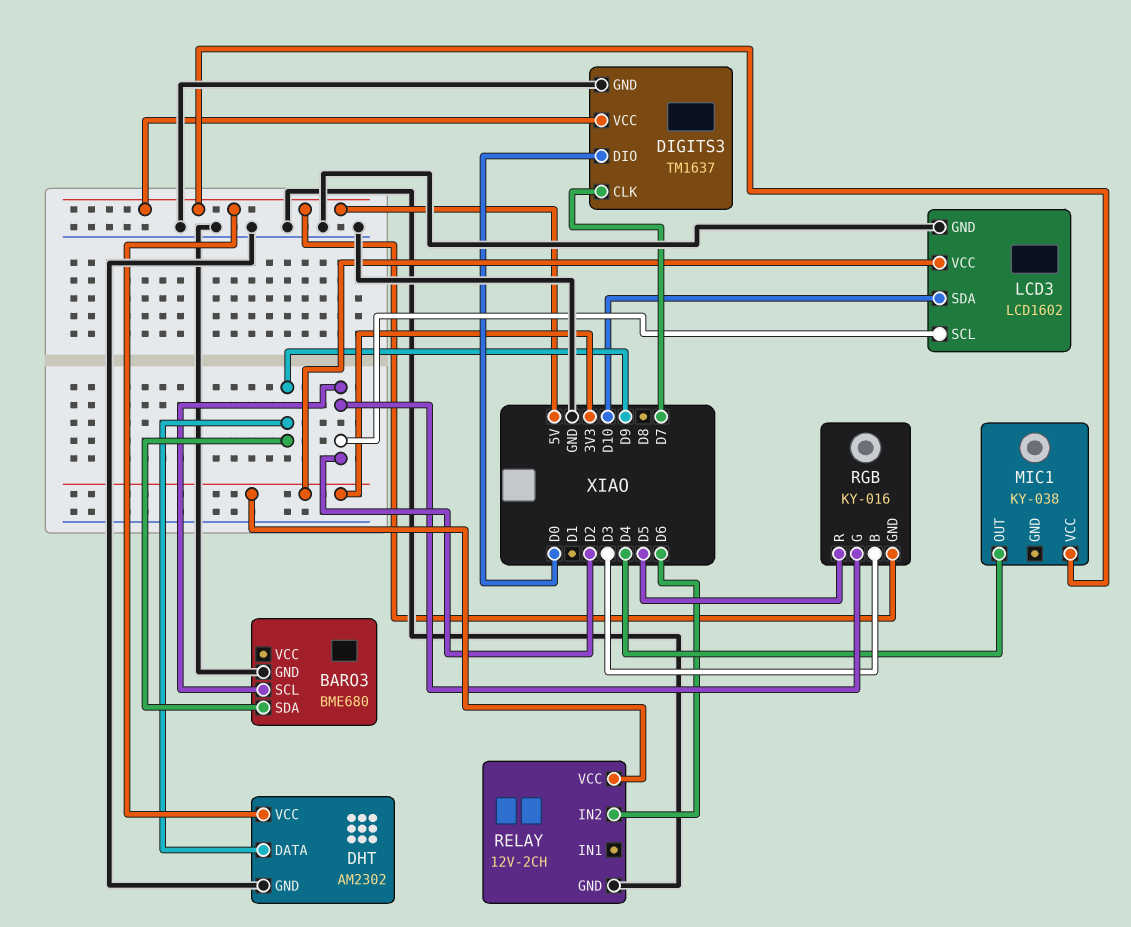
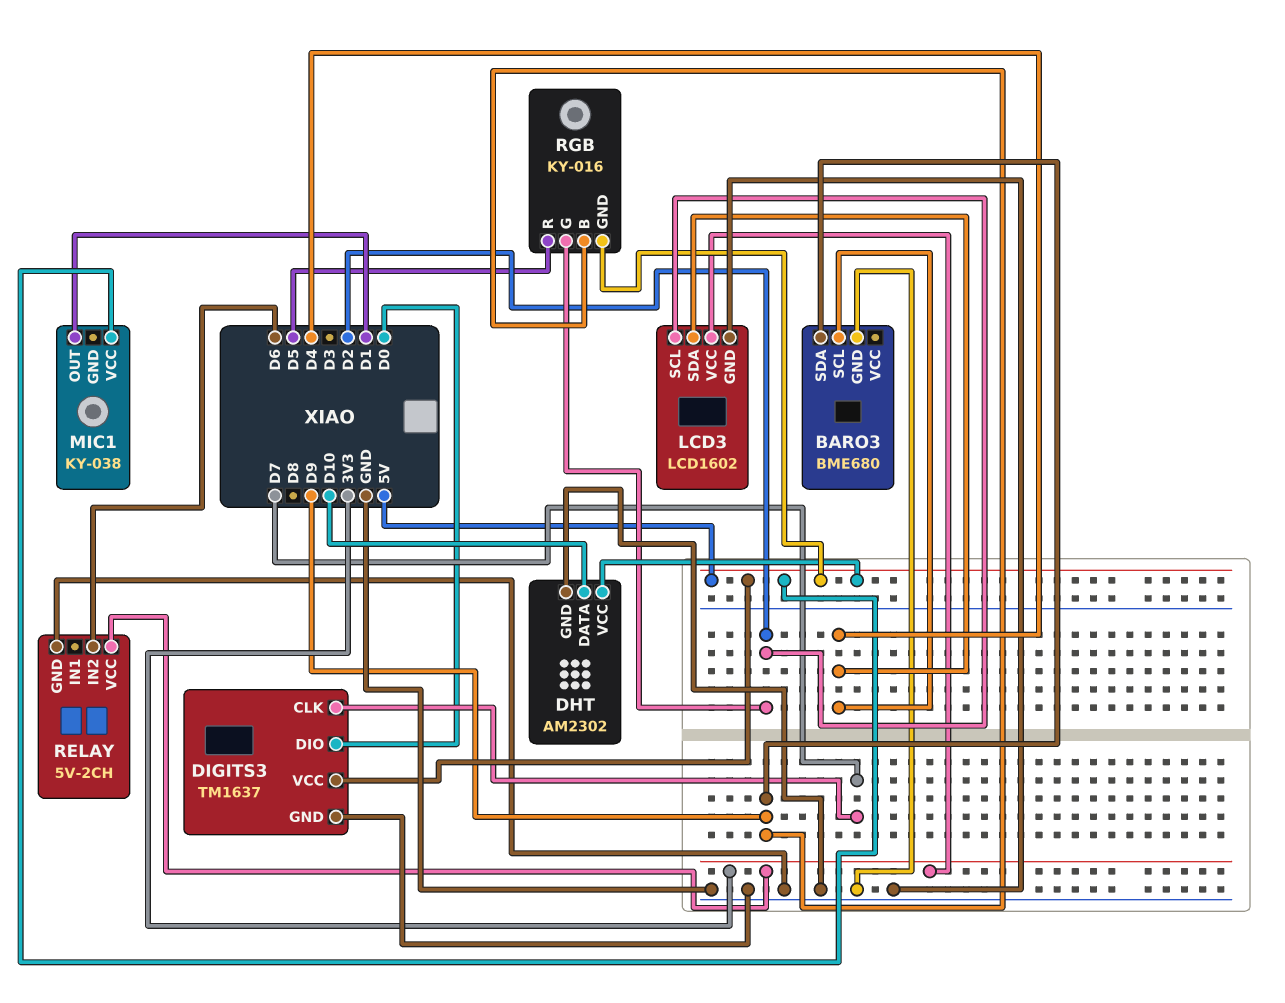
BARO3 pin SCL: D2 -> D4
DHT pin DATA: D9 -> D10
LCD3 pin SDA: D10 -> D4
MIC1 pin OUT: D4 -> D1
RELAY: 12V-2CH -> 5V-2CH
RGB pin B: D3 -> D9

